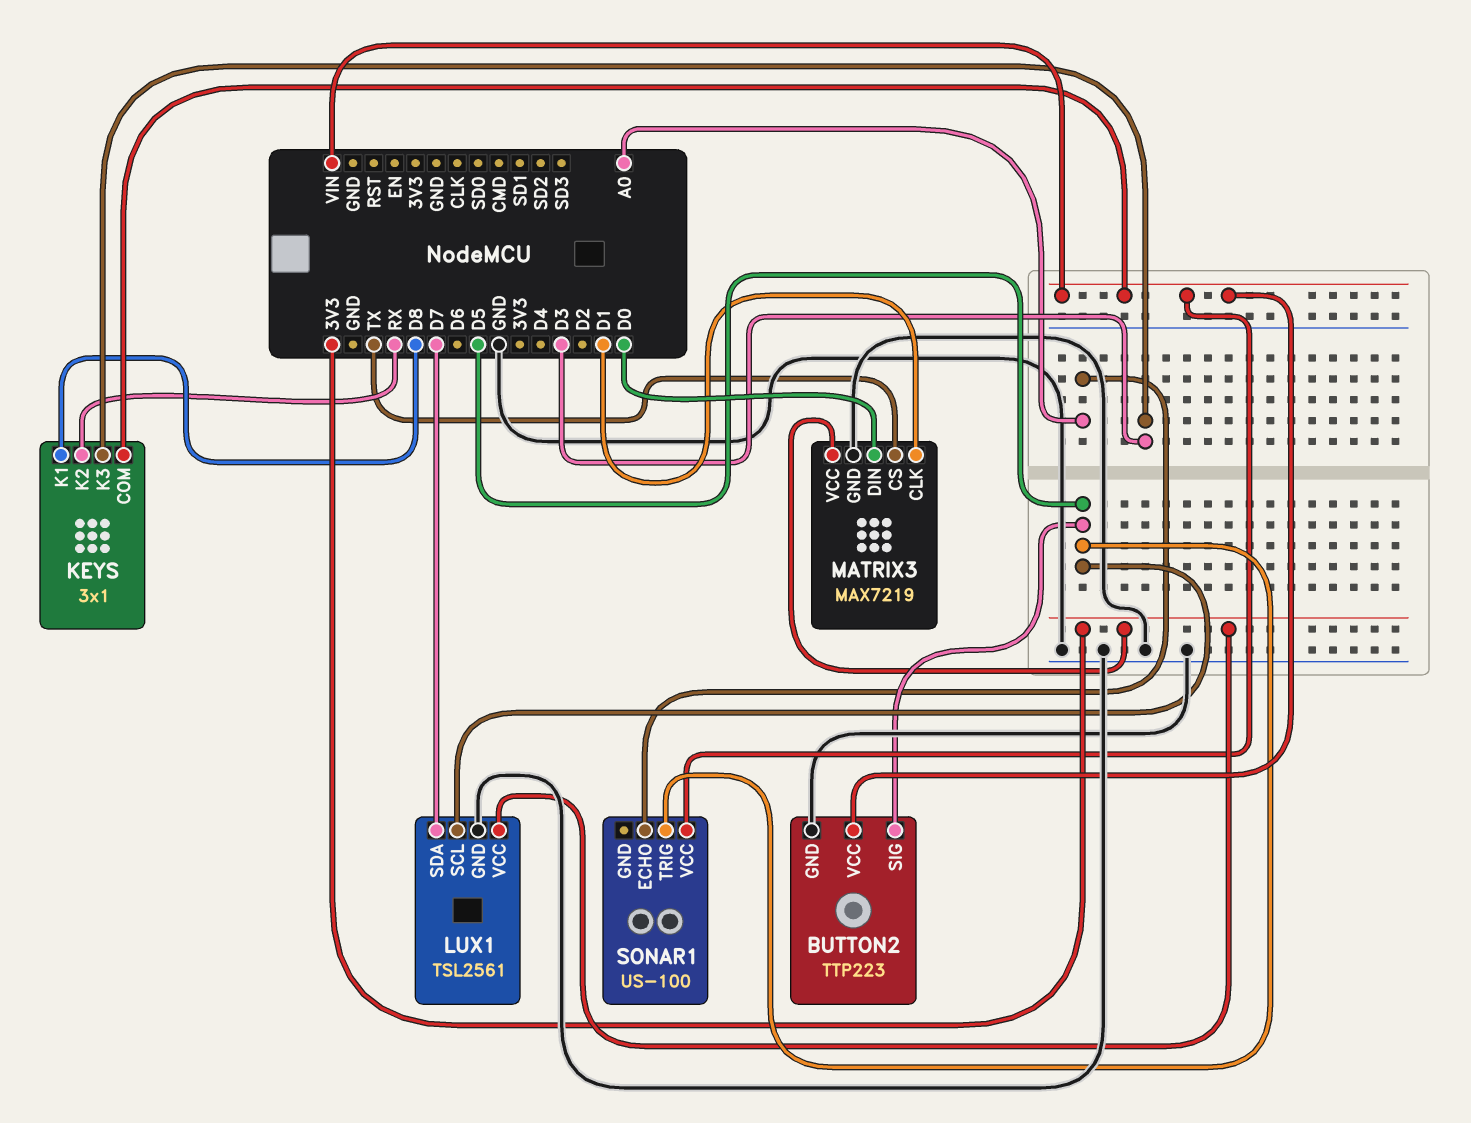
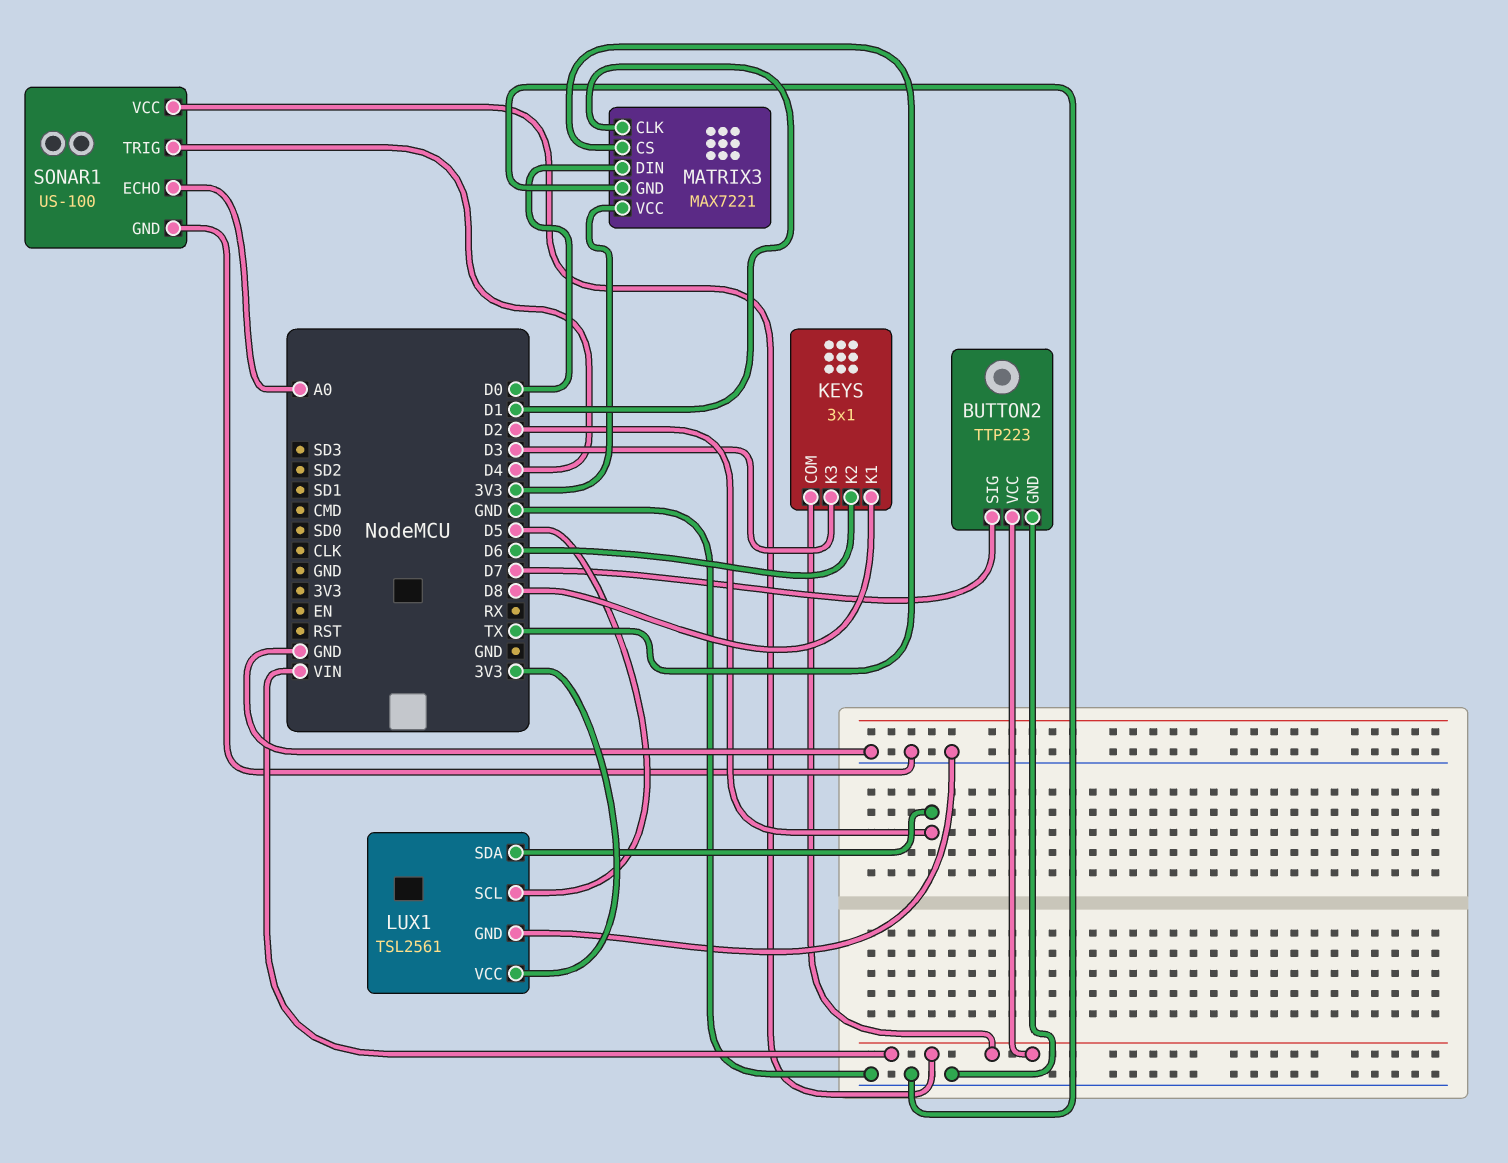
BUTTON2 pin SIG: D5 -> D7
KEYS pin K2: RX -> D6
LUX1 pin SDA: D7 -> D2
MATRIX3: MAX7219 -> MAX7221
SONAR1 pin GND: none -> GND
SONAR1 pin TRIG: D5 -> D4

